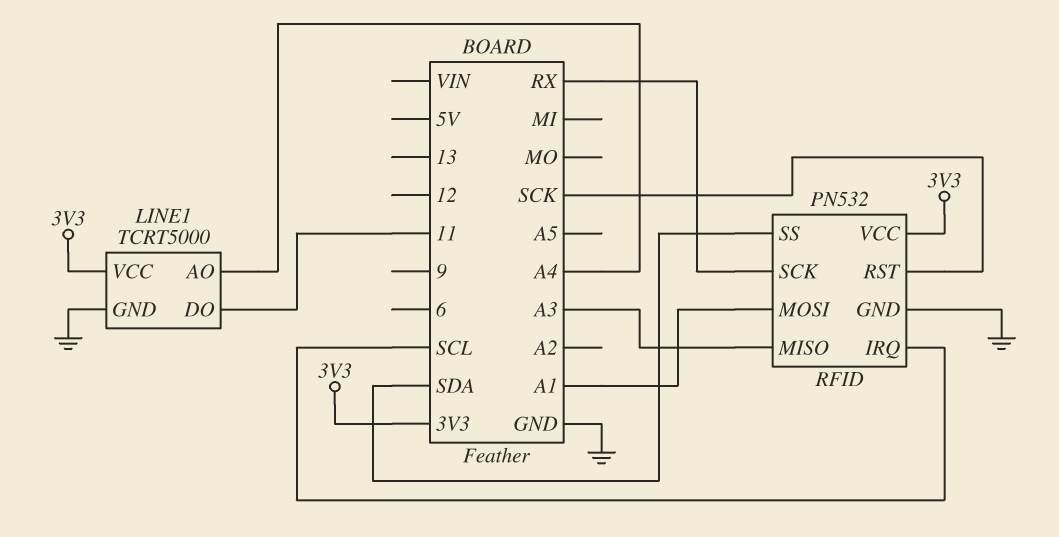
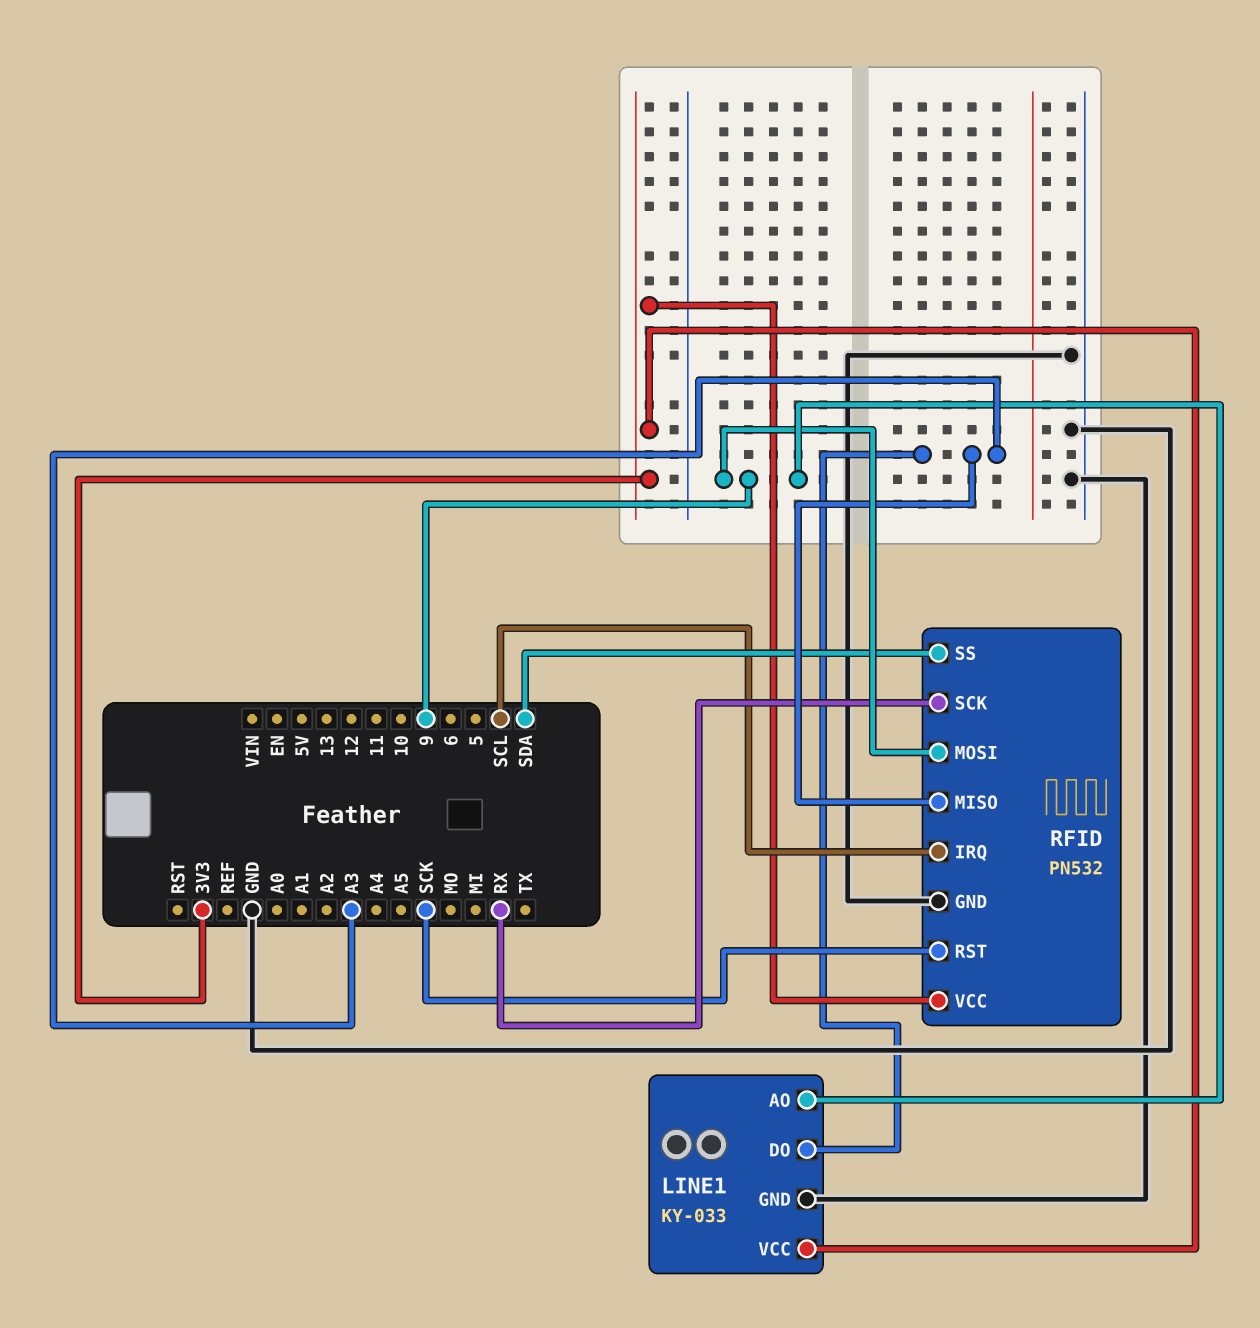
LINE1: TCRT5000 -> KY-033
LINE1 pin AO: A4 -> 9
LINE1 pin DO: 11 -> A3
RFID pin MOSI: A1 -> 9

